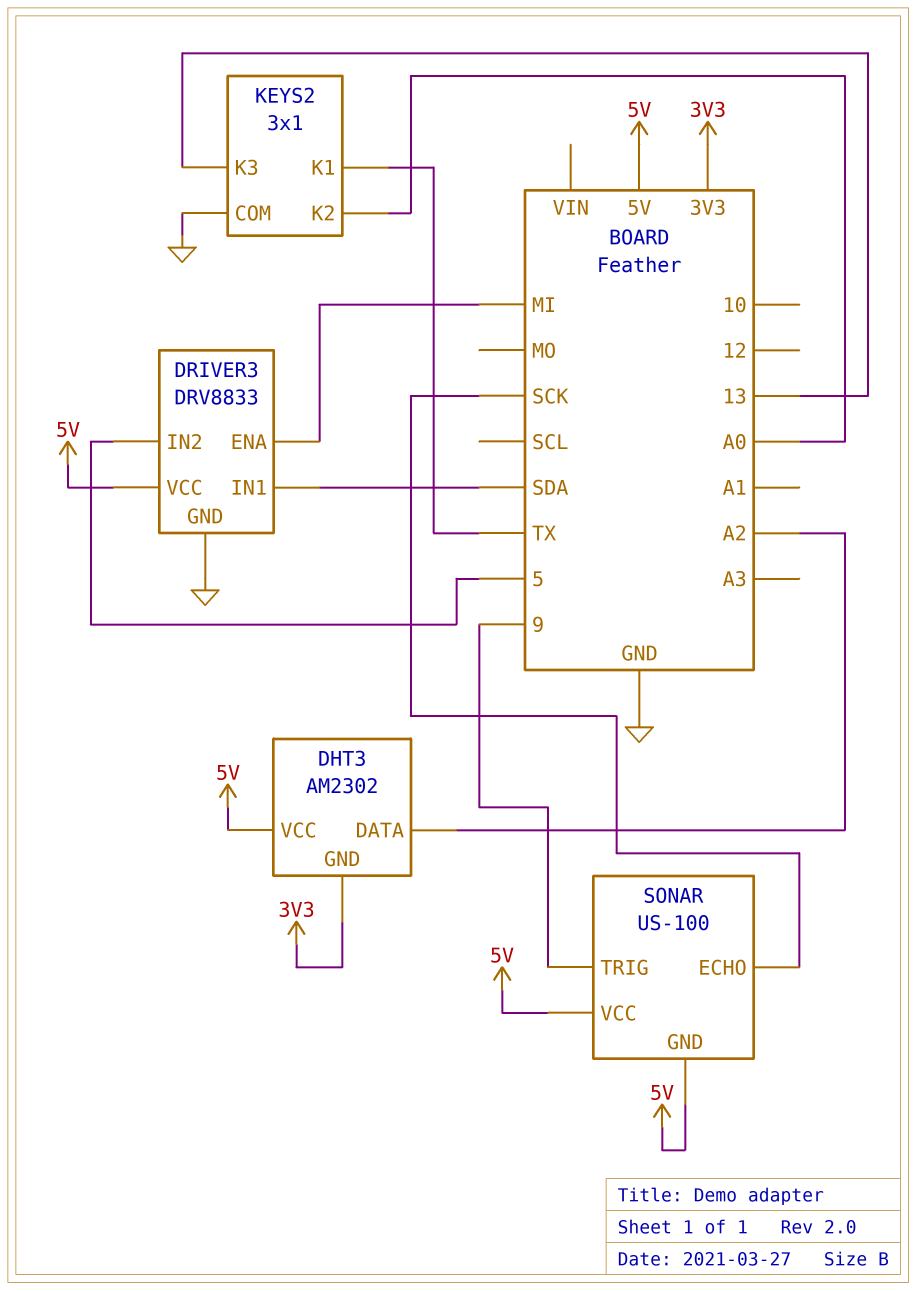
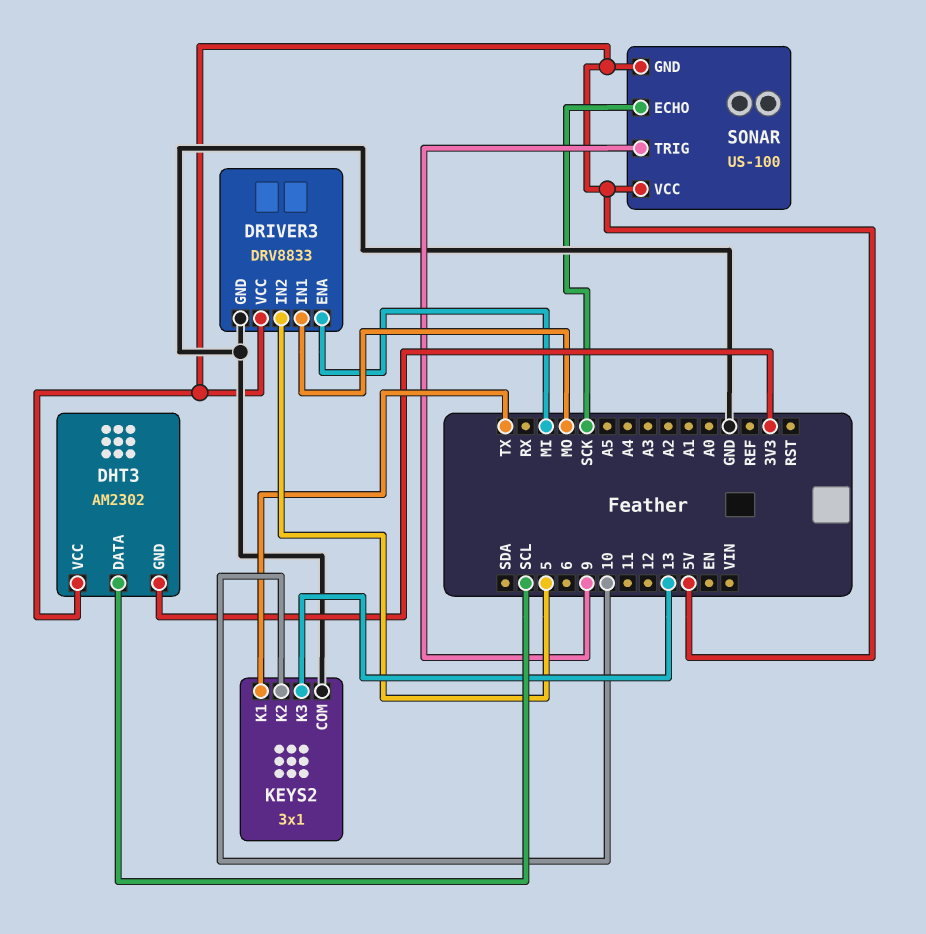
DHT3 pin DATA: A2 -> SCL
DRIVER3 pin IN1: SDA -> MO
KEYS2 pin K2: A0 -> 10

